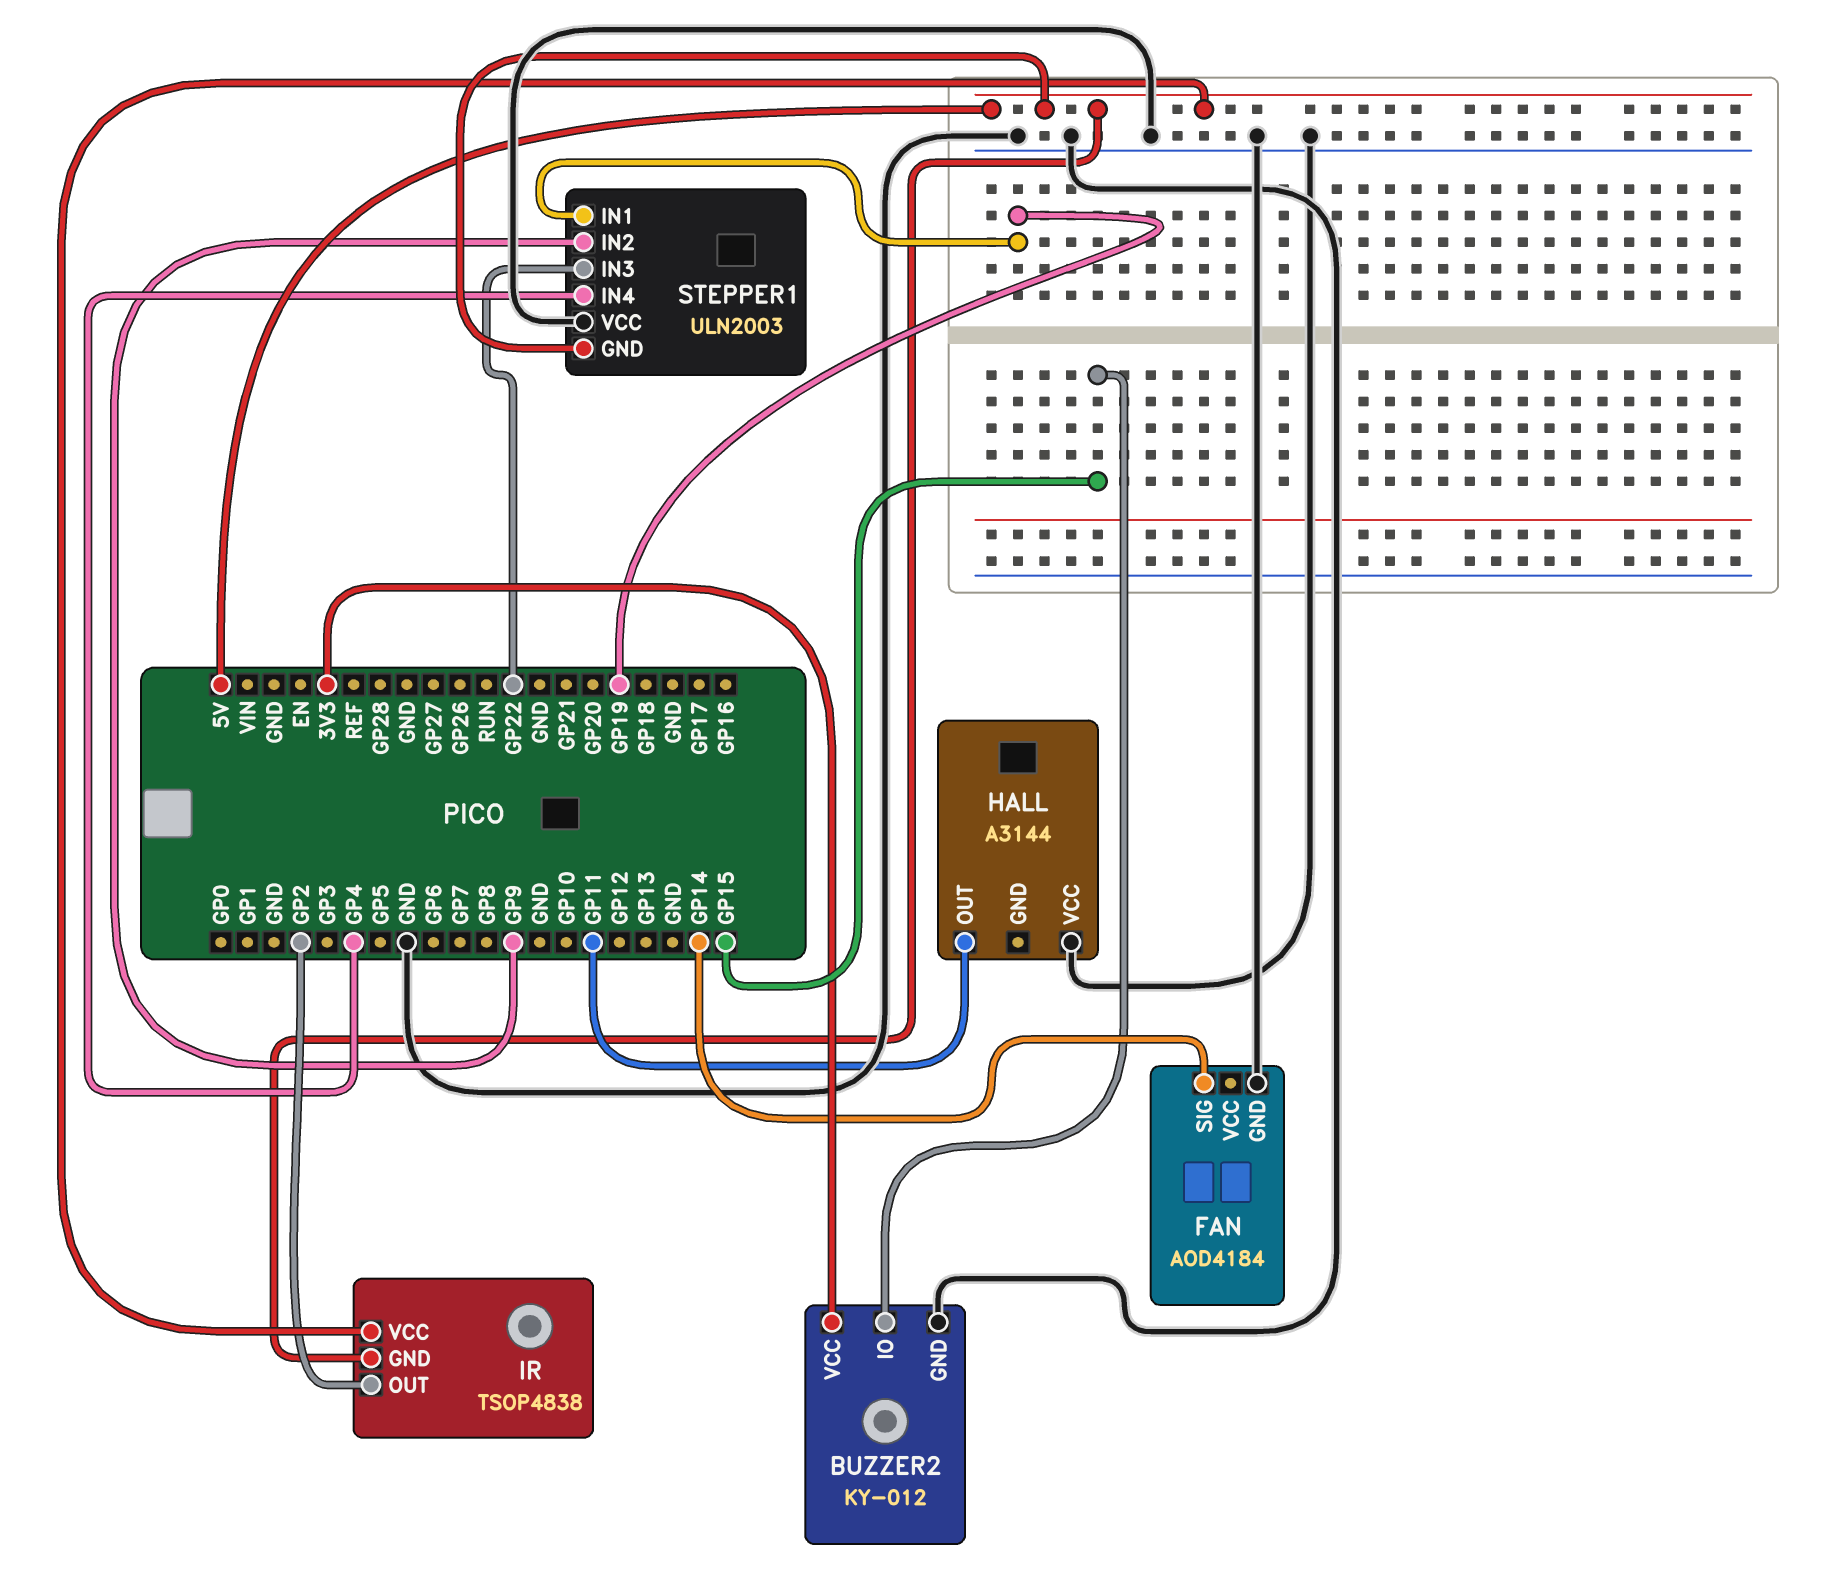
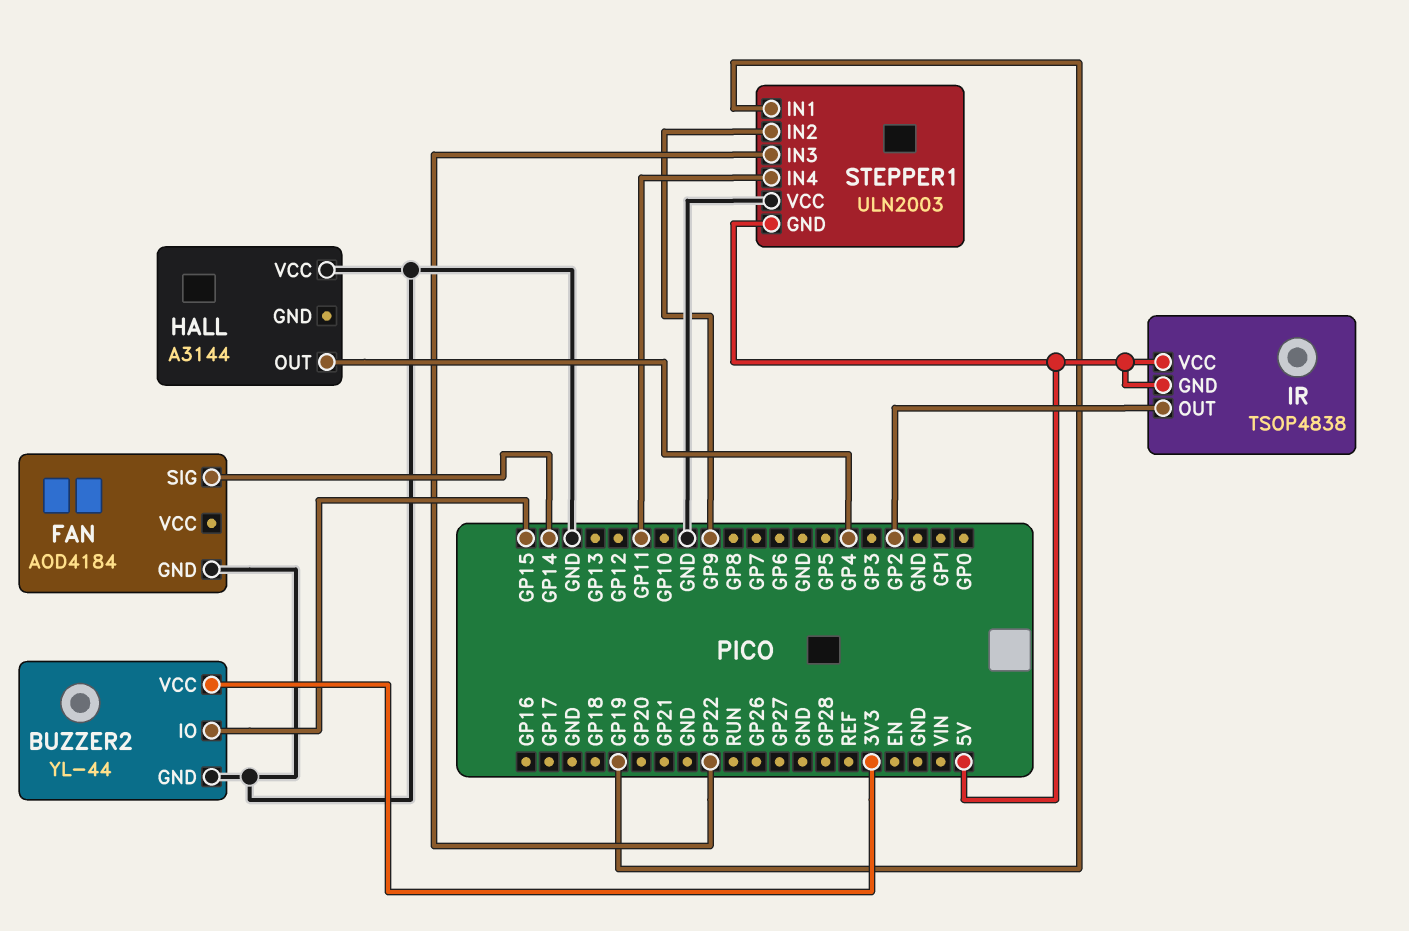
BUZZER2: KY-012 -> YL-44
HALL pin OUT: GP11 -> GP4
STEPPER1 pin IN4: GP4 -> GP11

